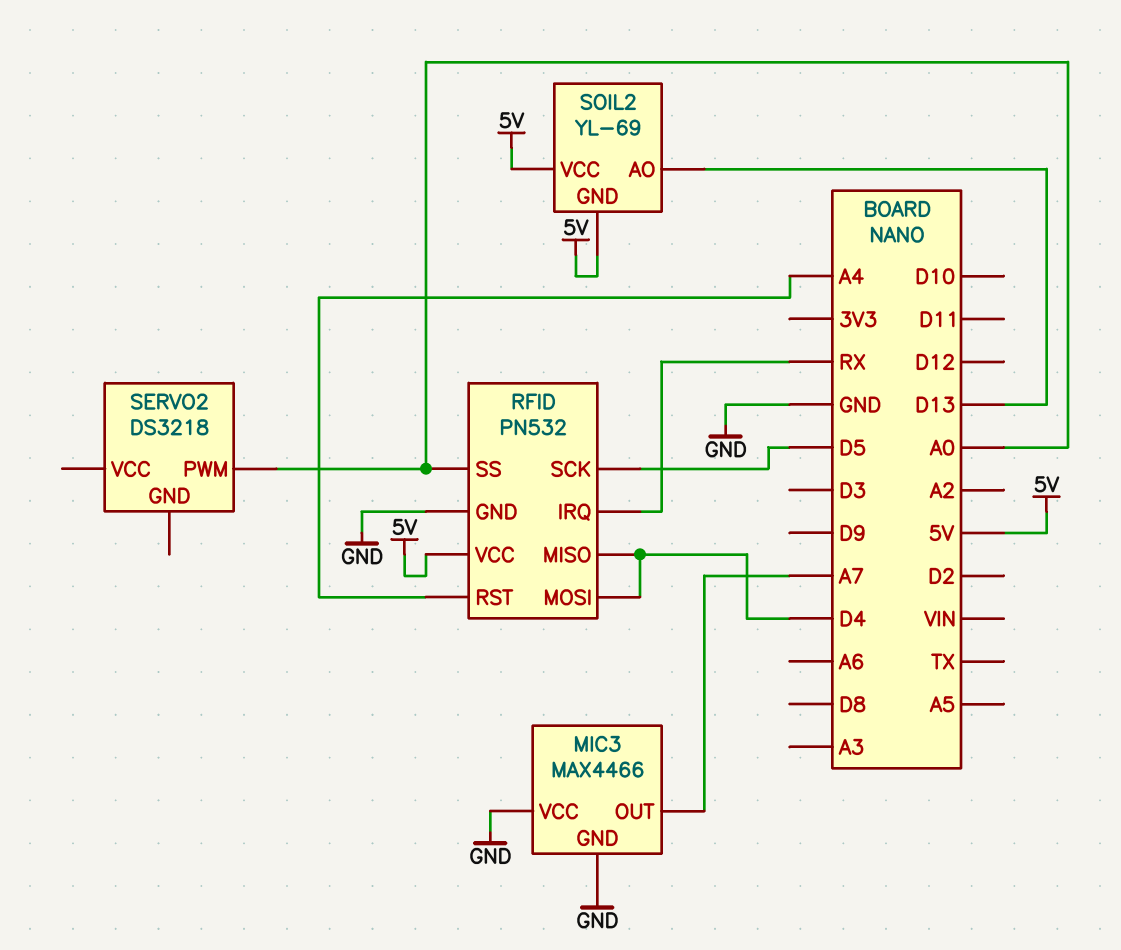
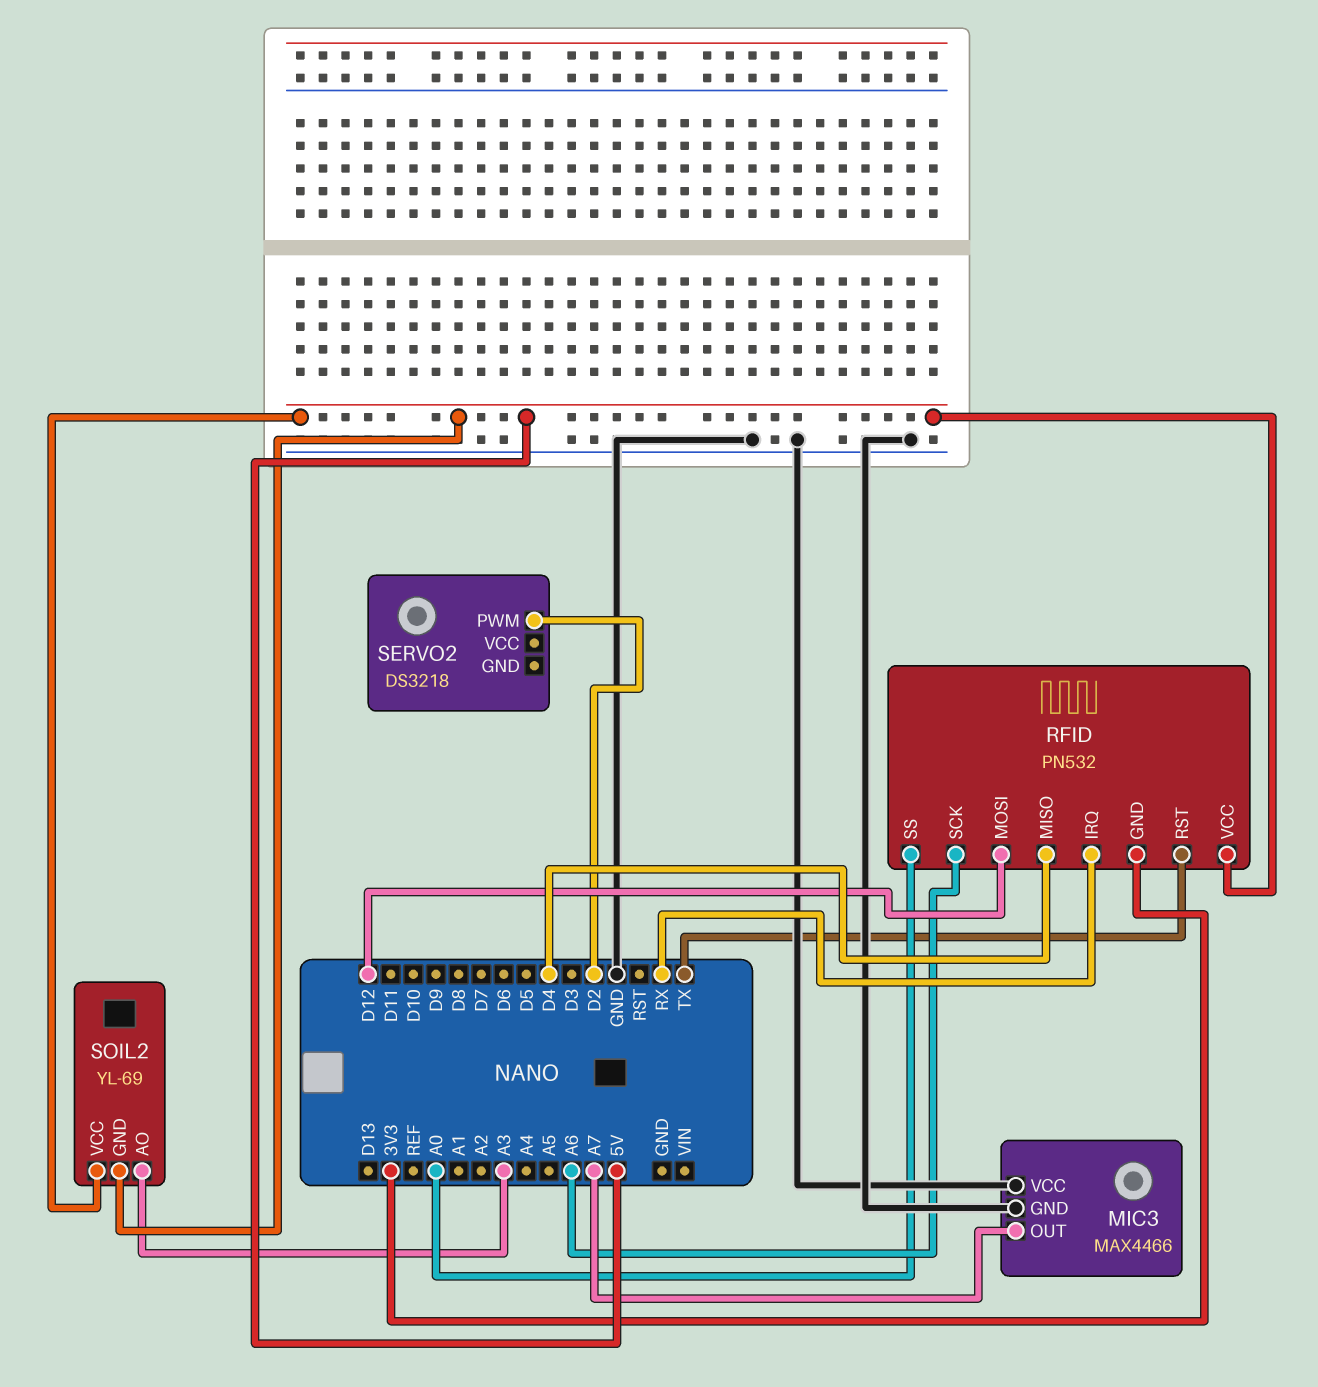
RFID pin GND: GND -> 3V3
RFID pin MOSI: D4 -> D12
RFID pin RST: A4 -> TX
RFID pin SCK: D5 -> A6
SERVO2 pin PWM: A0 -> D2
SOIL2 pin AO: D13 -> A3

